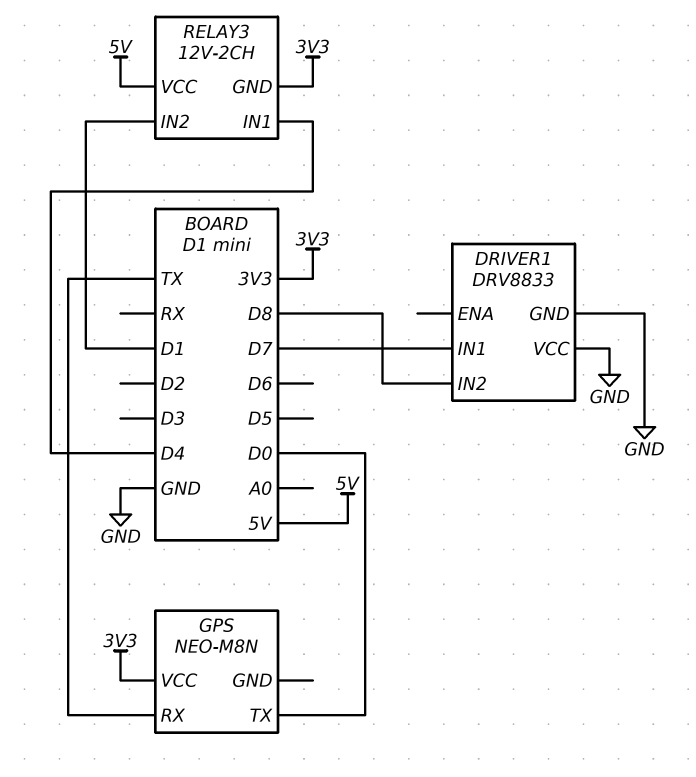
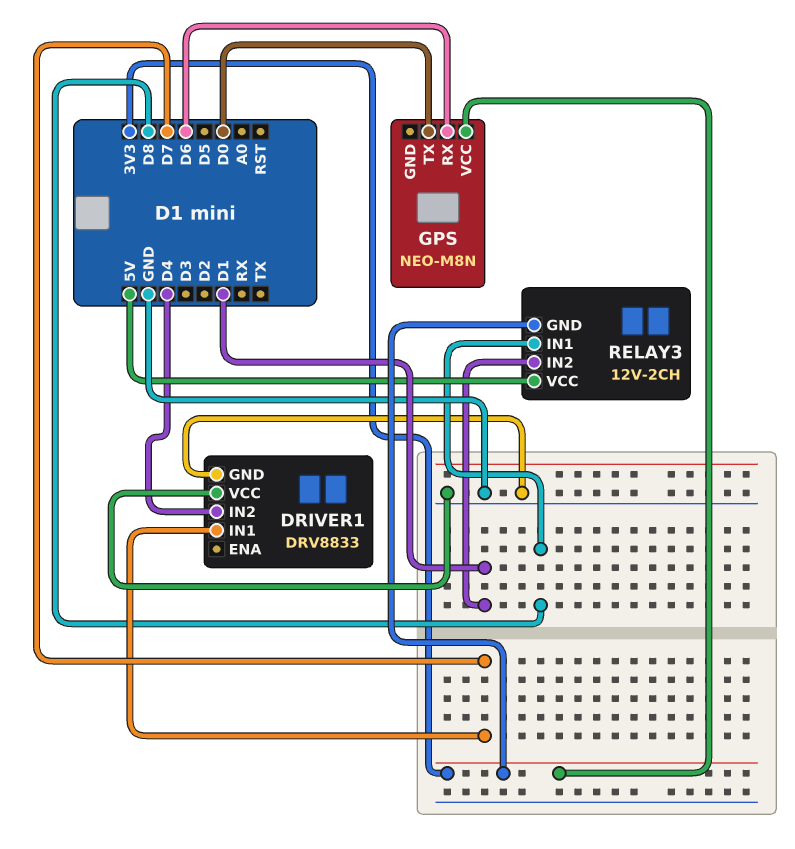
DRIVER1 pin IN2: D8 -> D4
GPS pin RX: TX -> D6
RELAY3 pin IN1: D4 -> D8

